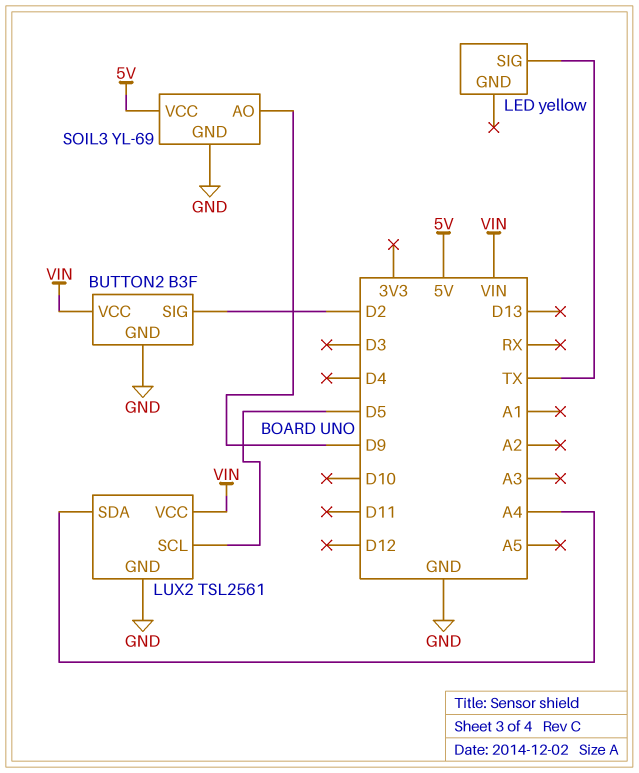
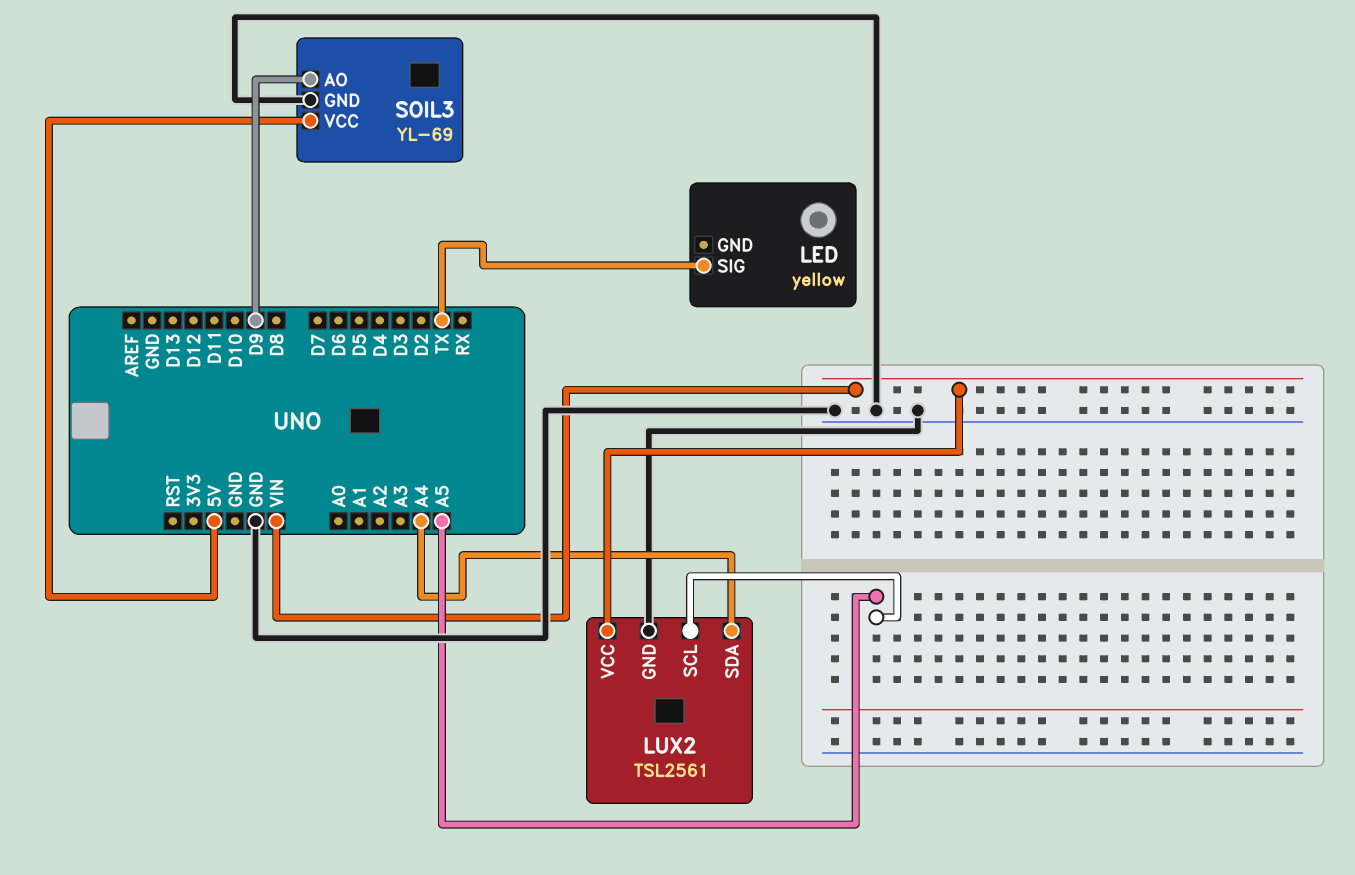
BUTTON2: B3F -> none
BUTTON2 pin GND: GND -> none
BUTTON2 pin SIG: D2 -> none
BUTTON2 pin VCC: VIN -> none
LUX2 pin SCL: D5 -> A5

